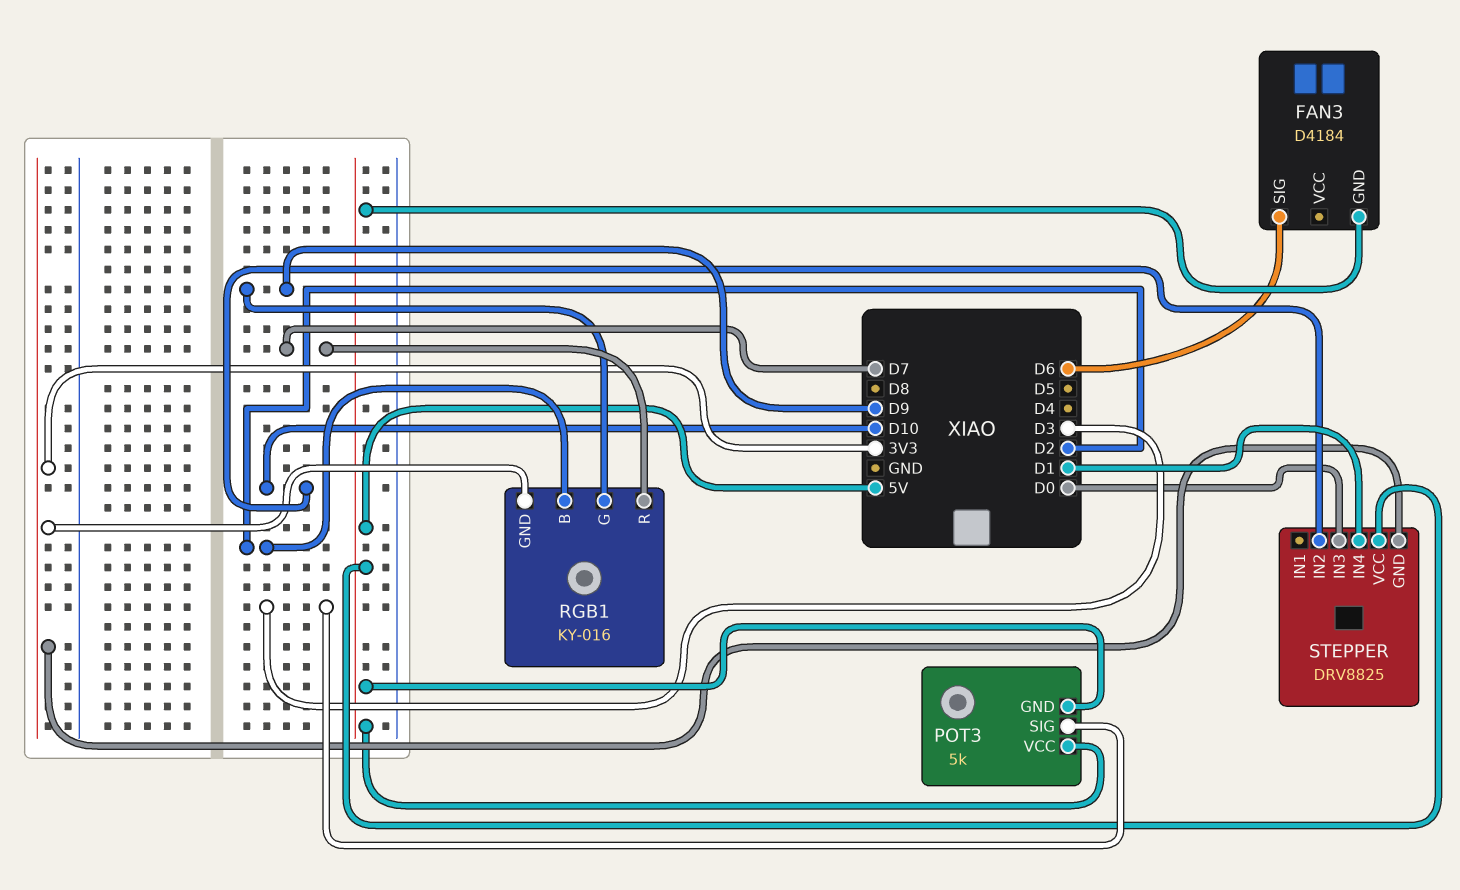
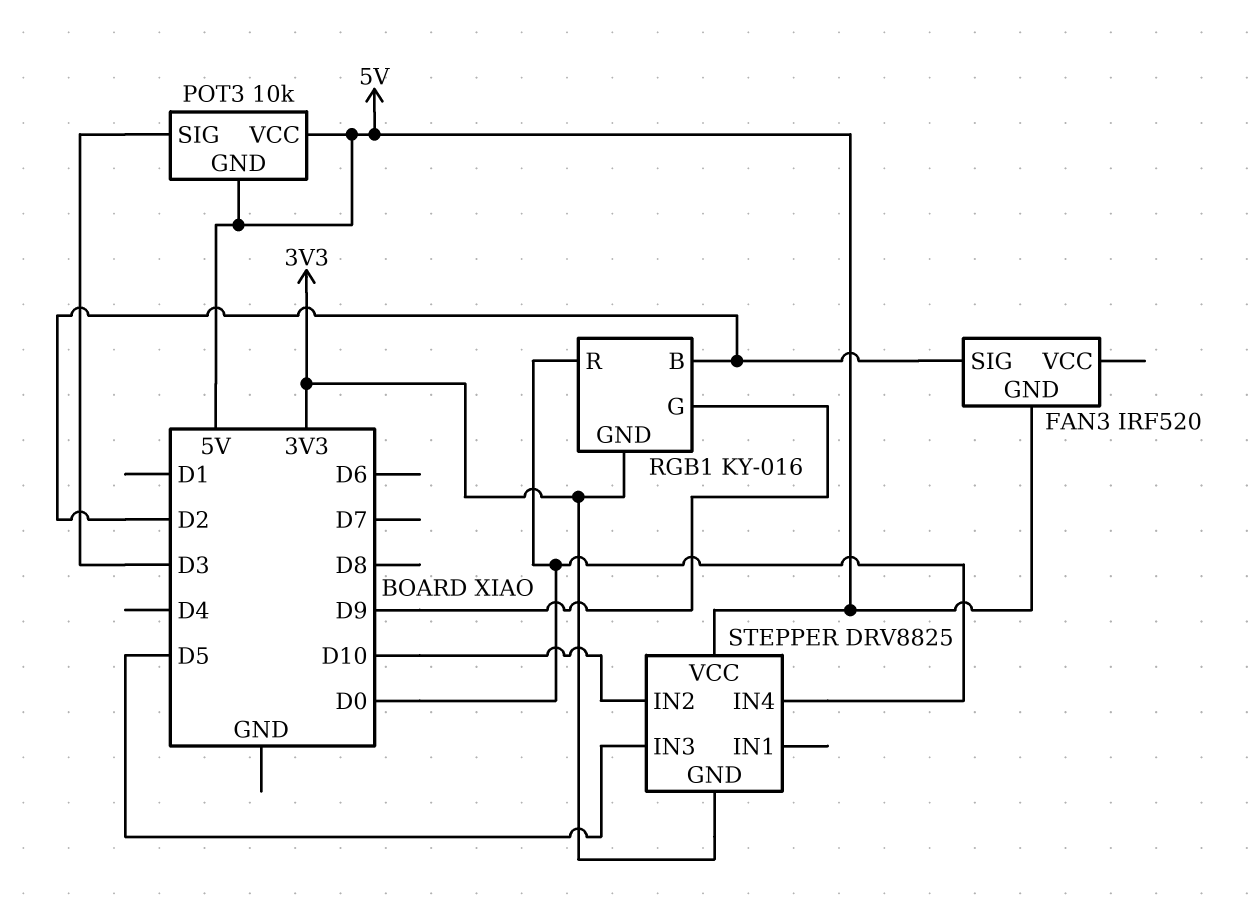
FAN3: D4184 -> IRF520
FAN3 pin SIG: D6 -> D2
POT3: 5k -> 10k
RGB1 pin R: D7 -> D0
STEPPER pin IN3: D0 -> D5
STEPPER pin IN4: D1 -> D0

